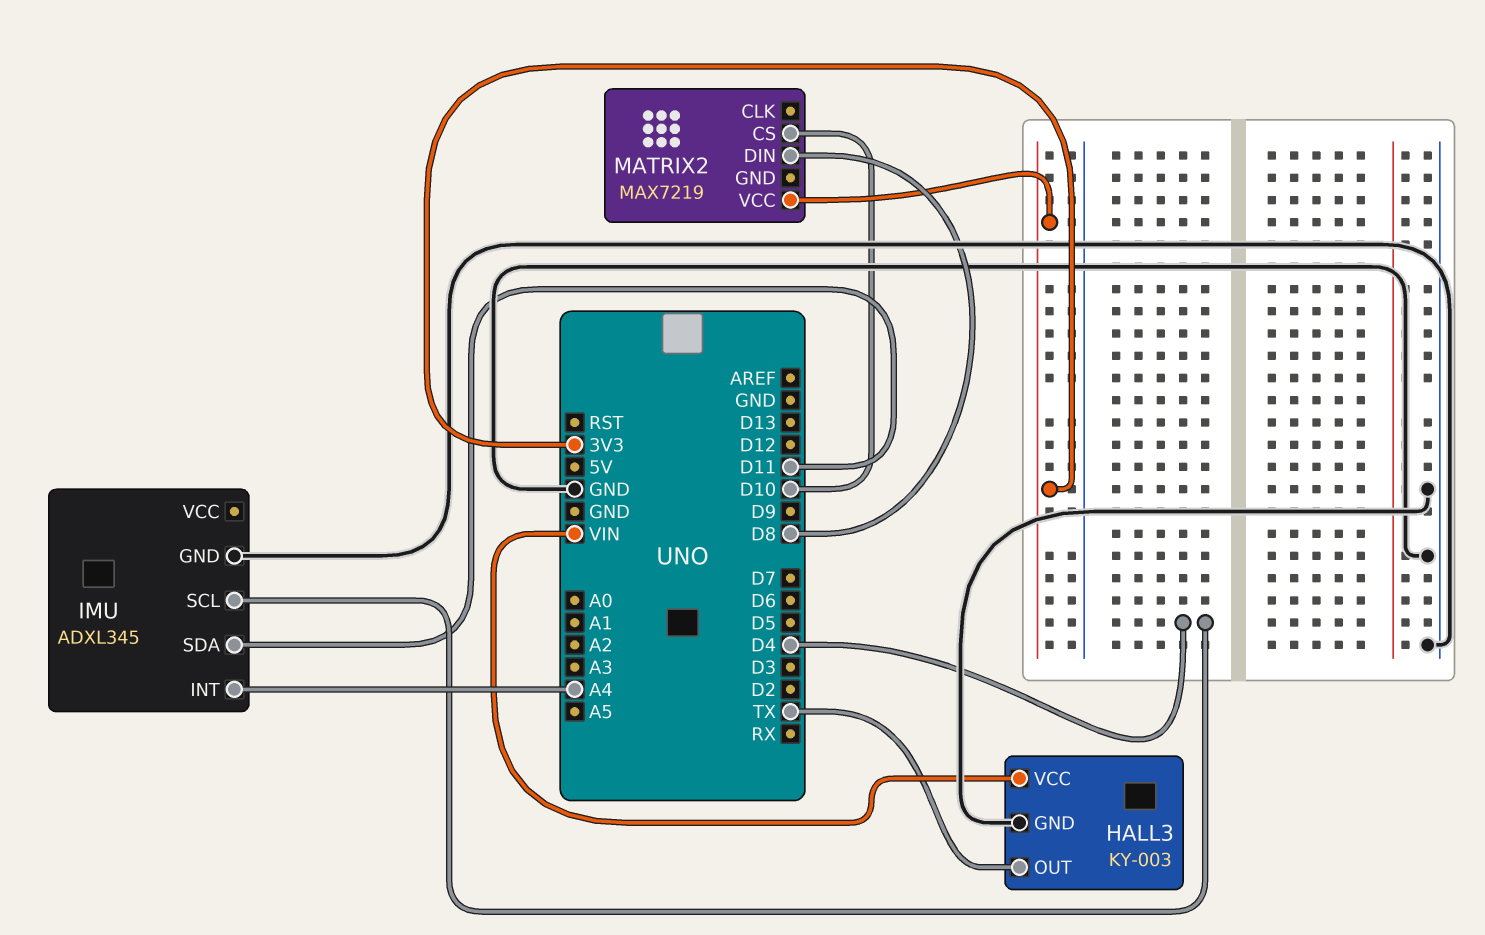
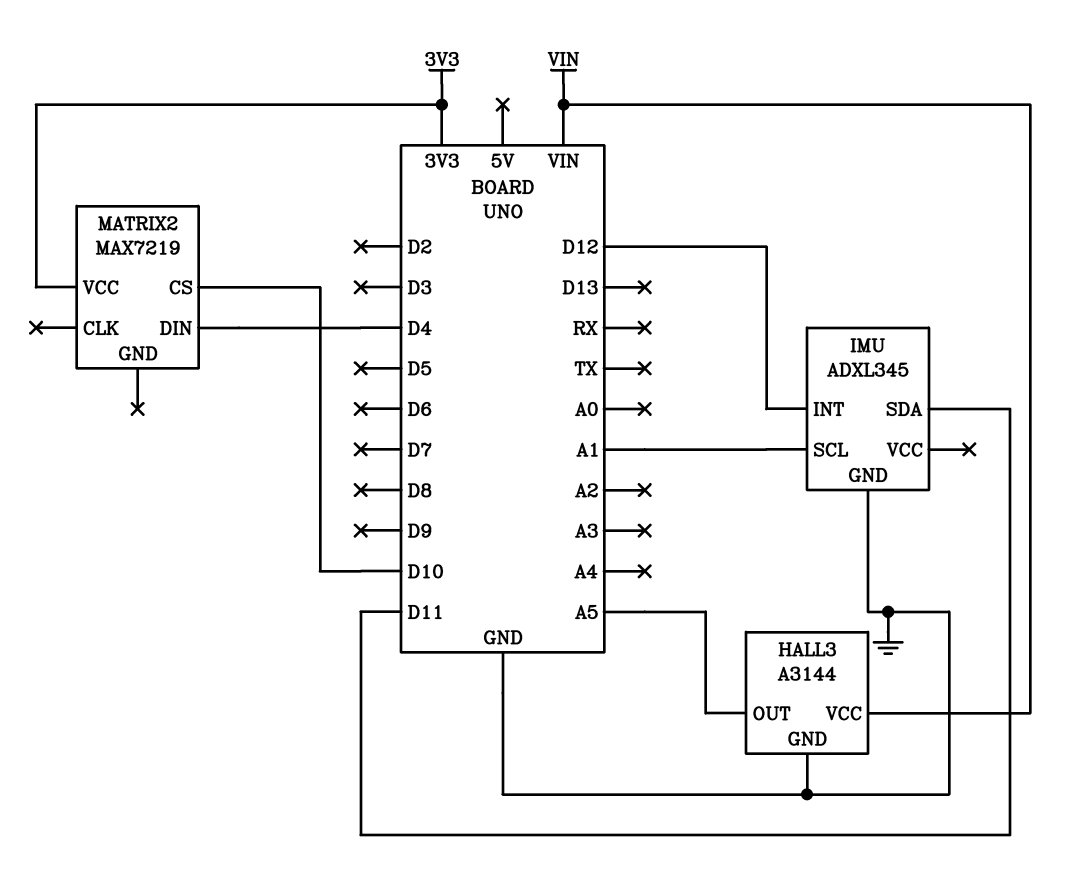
HALL3: KY-003 -> A3144
HALL3 pin OUT: TX -> A5
IMU pin INT: A4 -> D12
IMU pin SCL: D4 -> A1
MATRIX2 pin DIN: D8 -> D4

